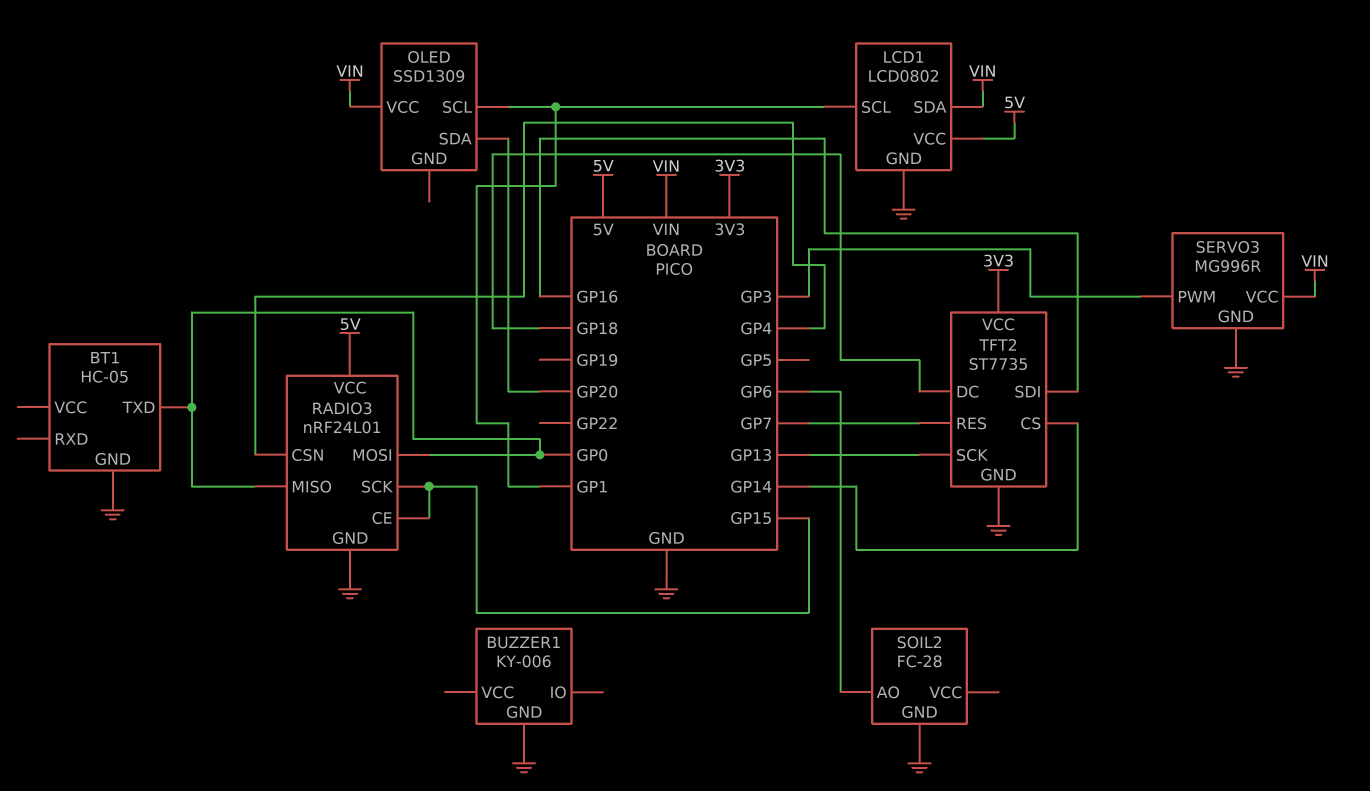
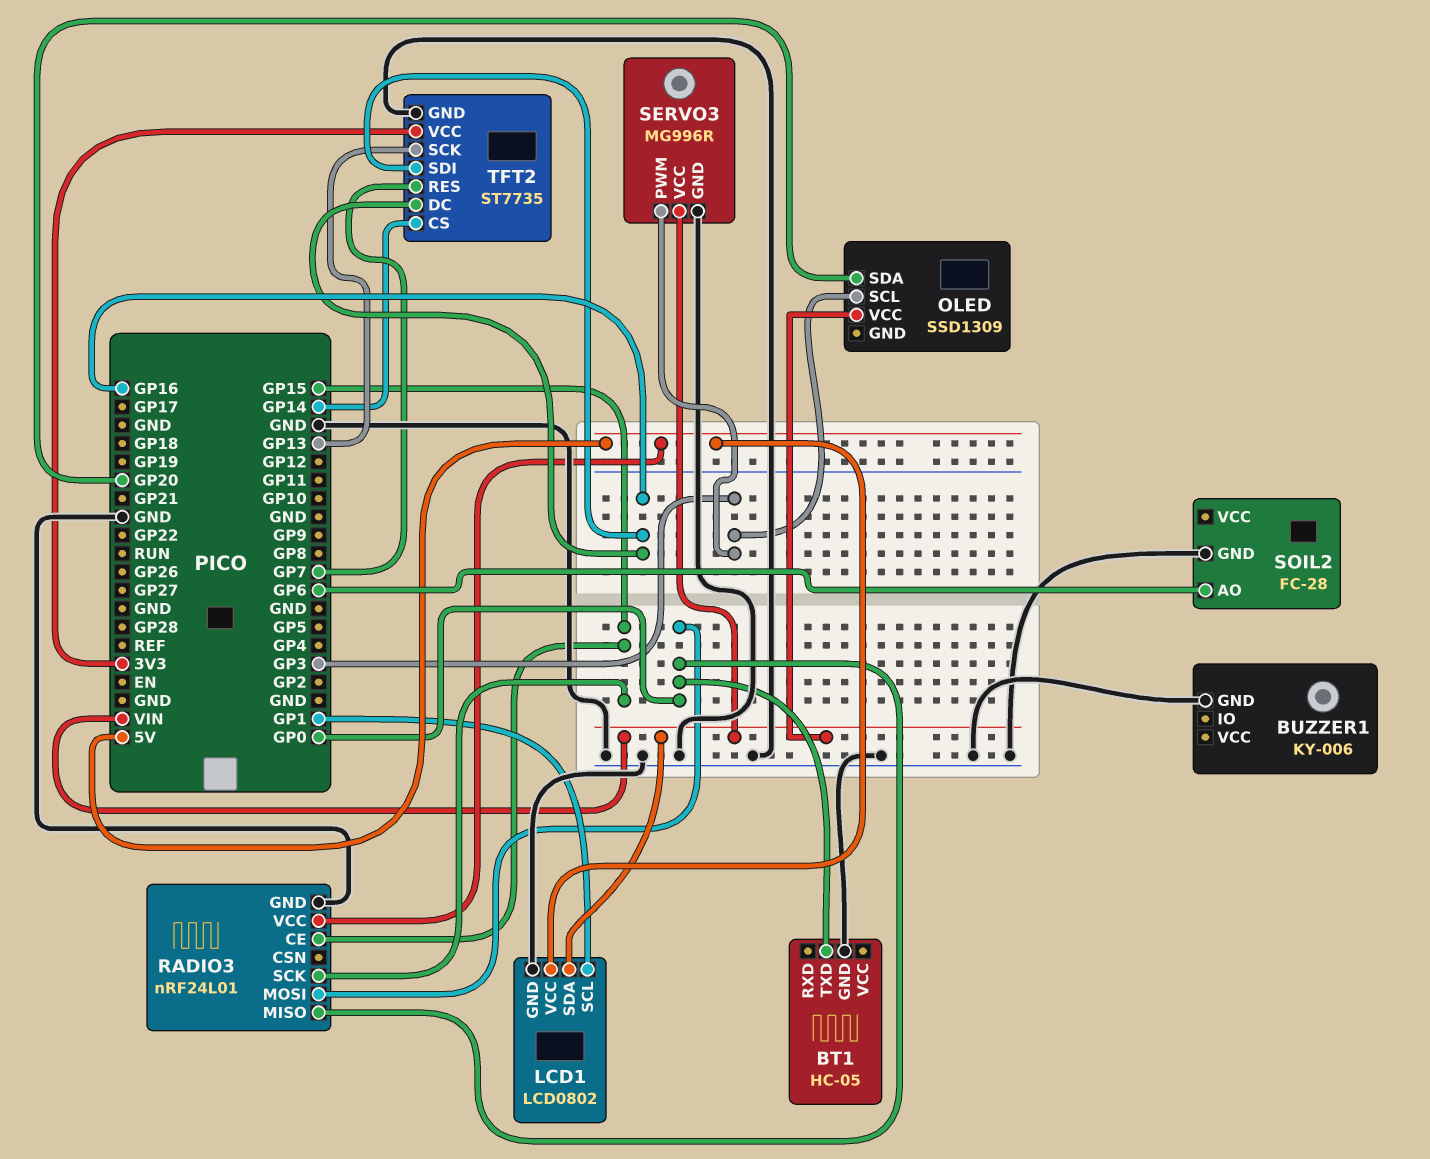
OLED pin SCL: GP1 -> GP3
RADIO3 pin CSN: GP4 -> none
TFT2 pin DC: GP18 -> GP16

